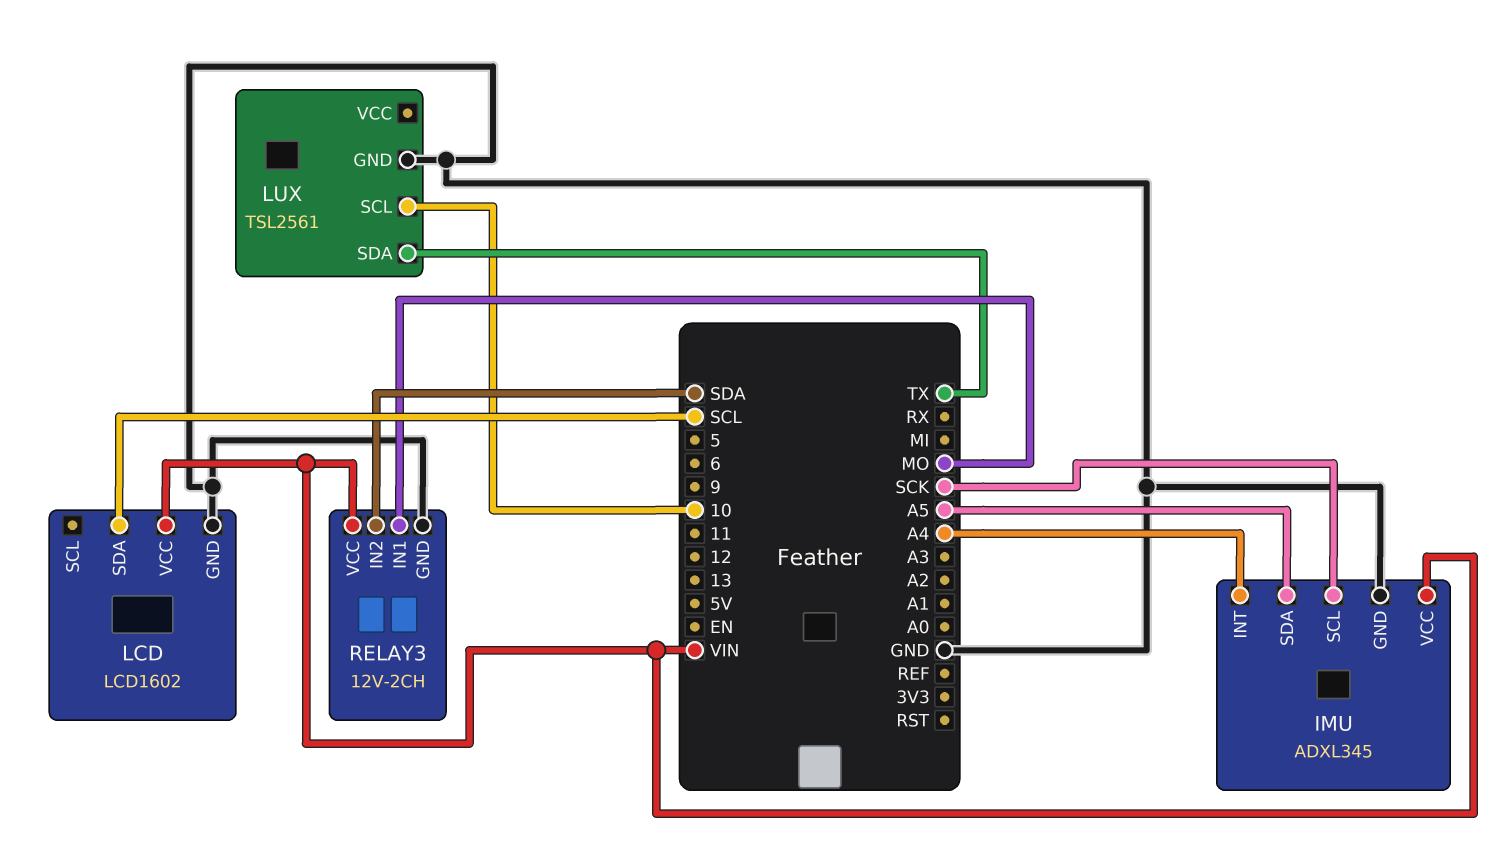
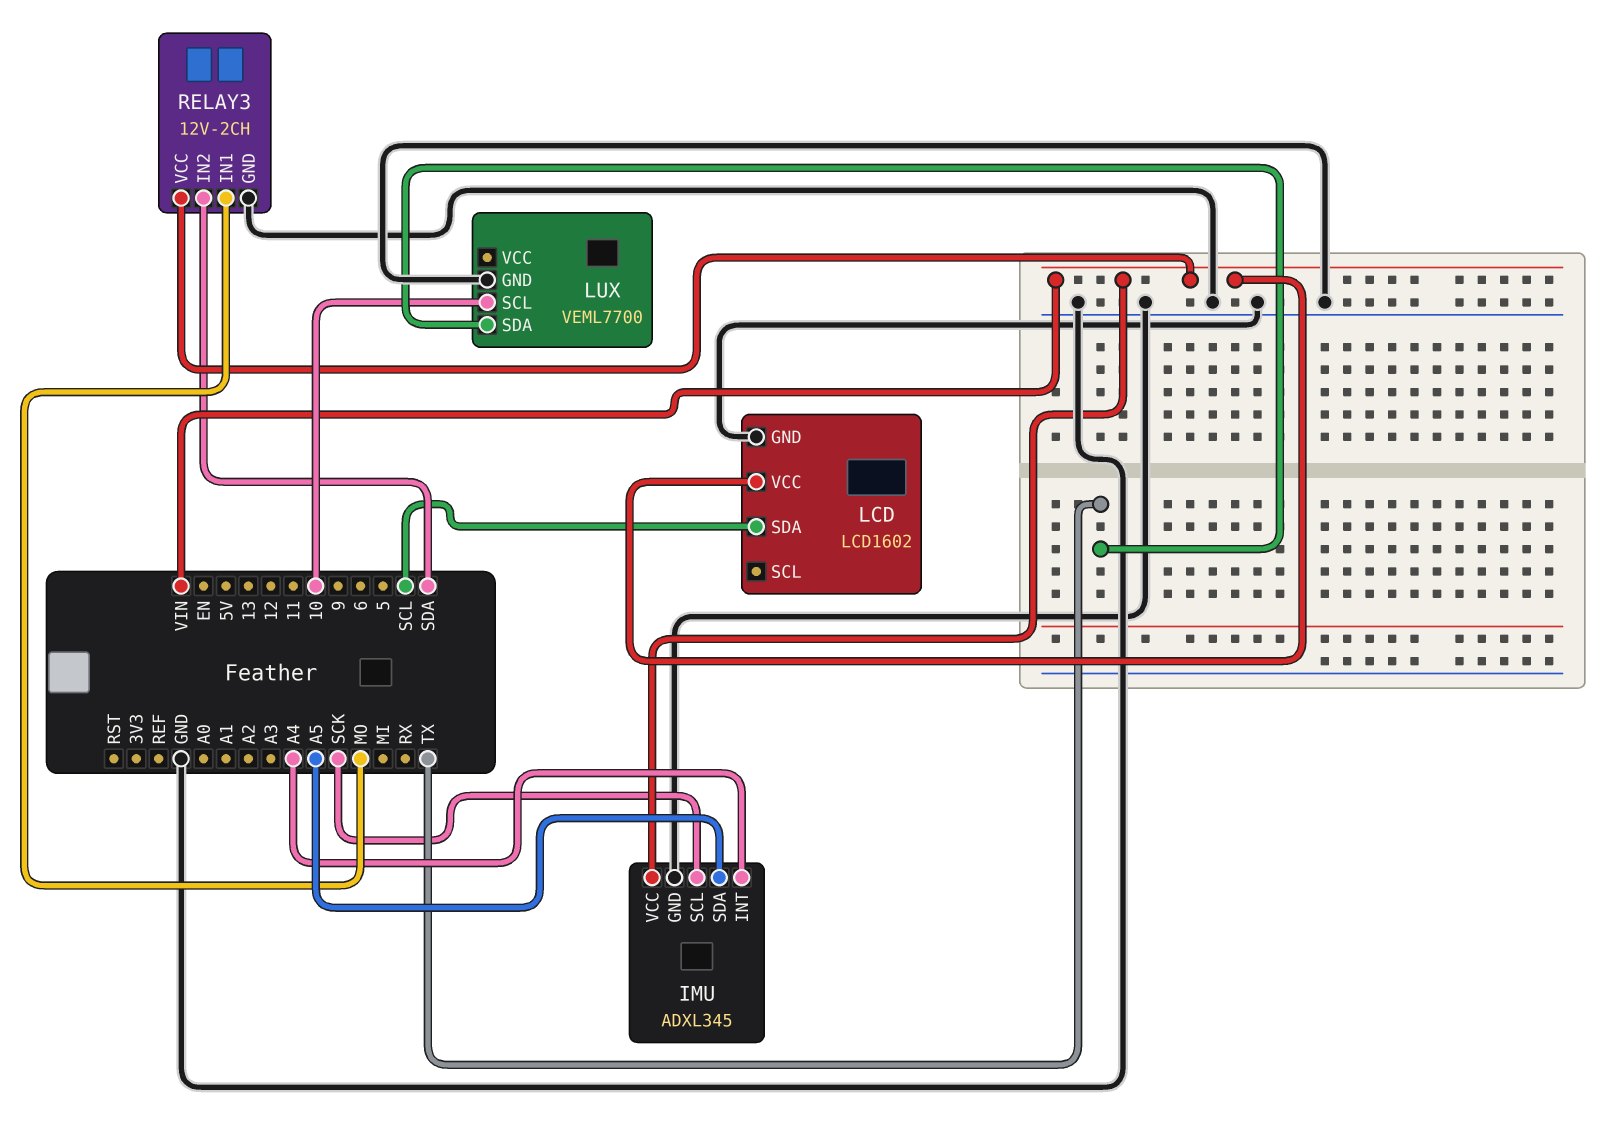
LUX: TSL2561 -> VEML7700

